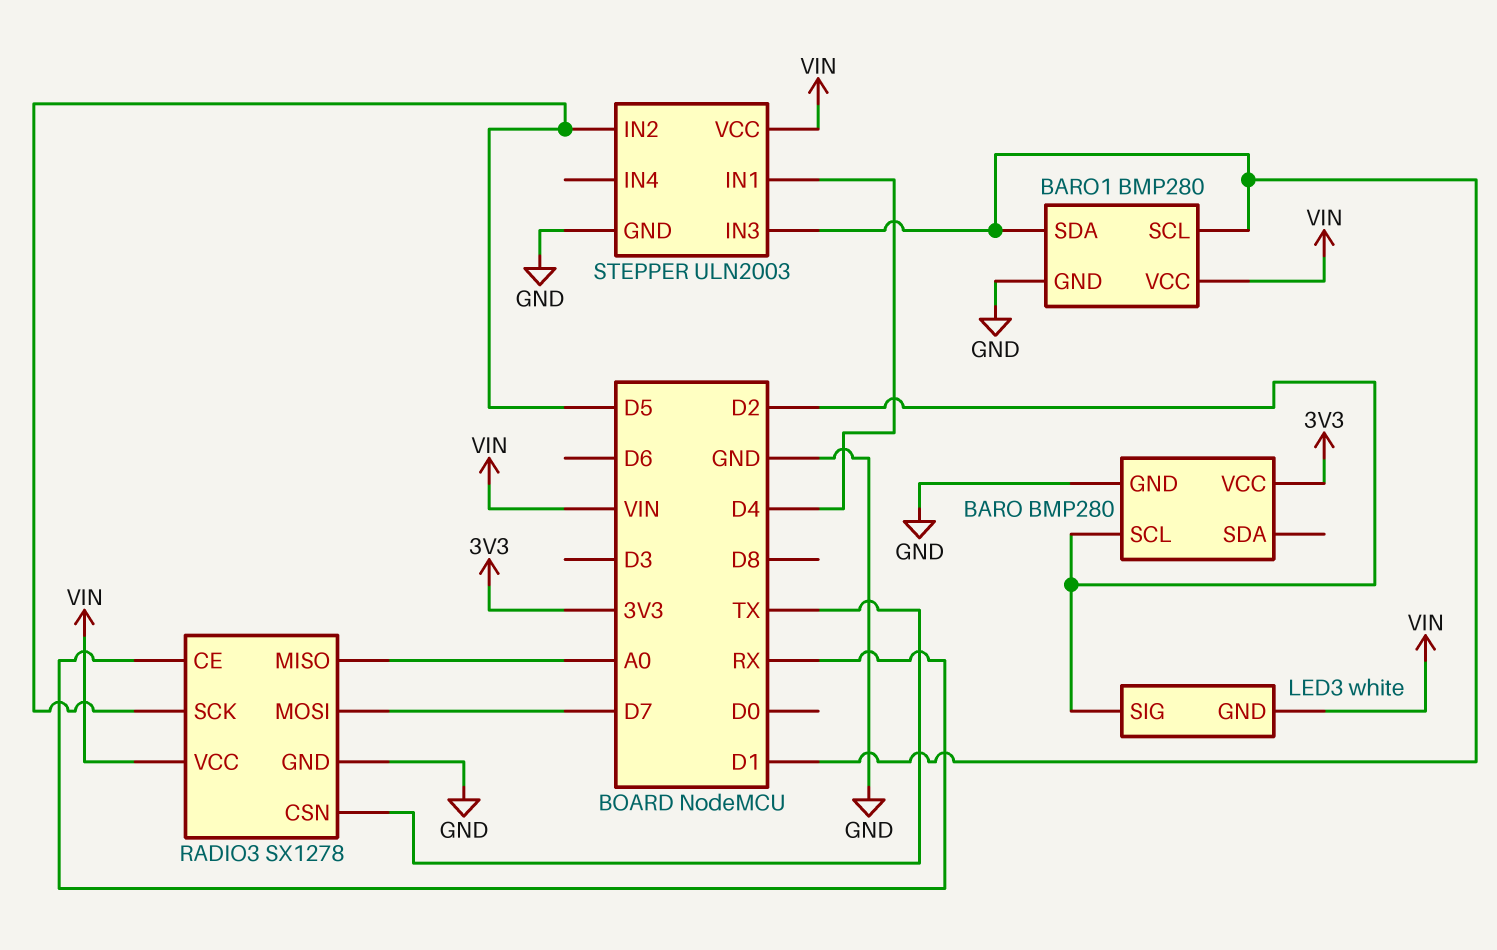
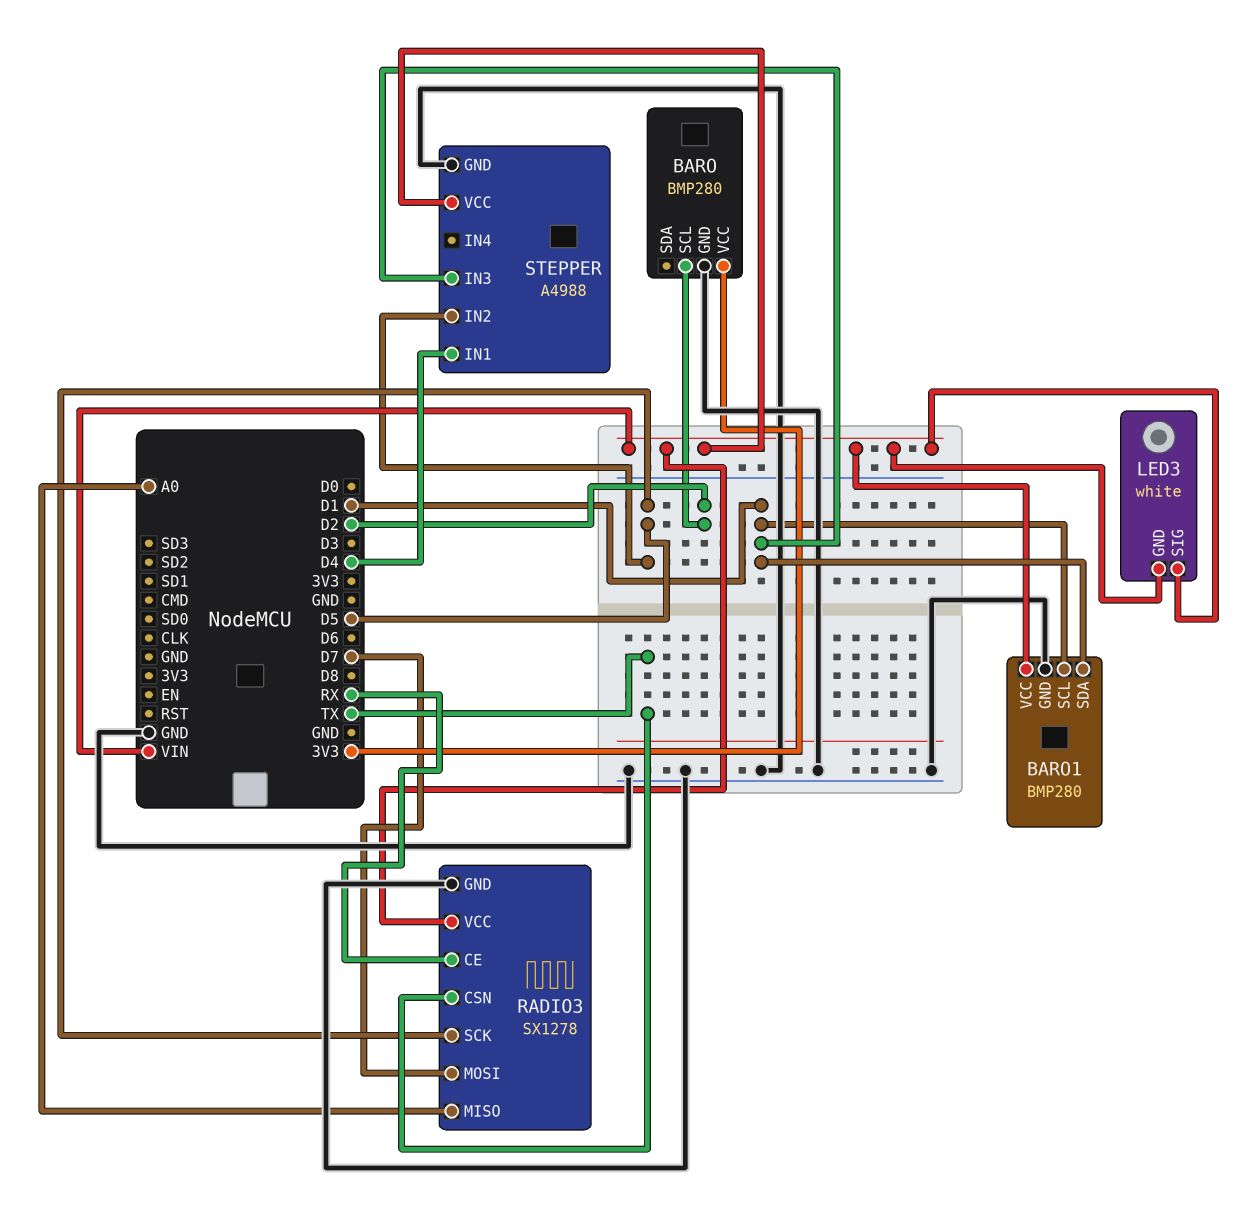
LED3 pin SIG: D2 -> VIN
STEPPER: ULN2003 -> A4988

